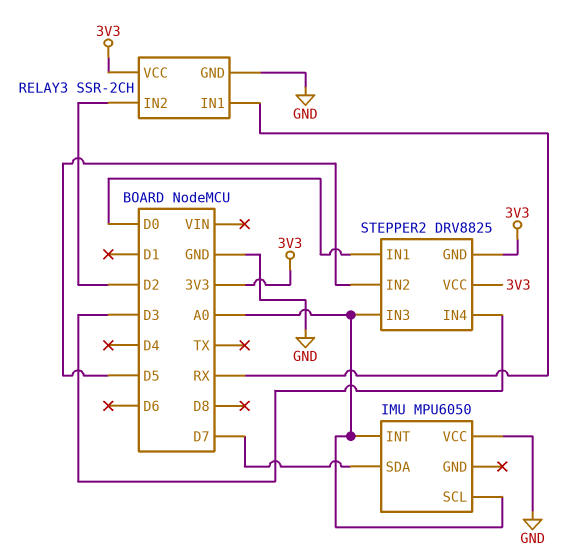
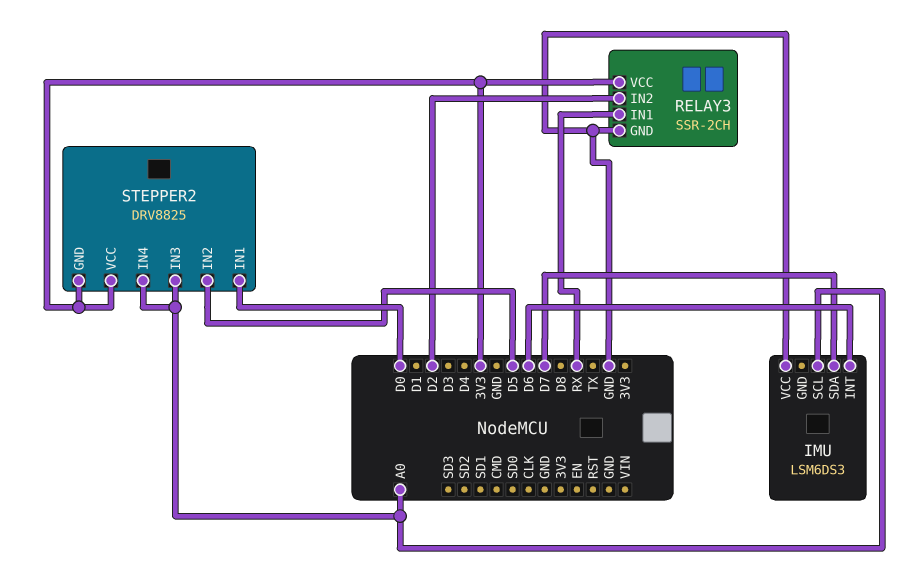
IMU: MPU6050 -> LSM6DS3
IMU pin INT: A0 -> D6
STEPPER2 pin IN4: D3 -> A0

